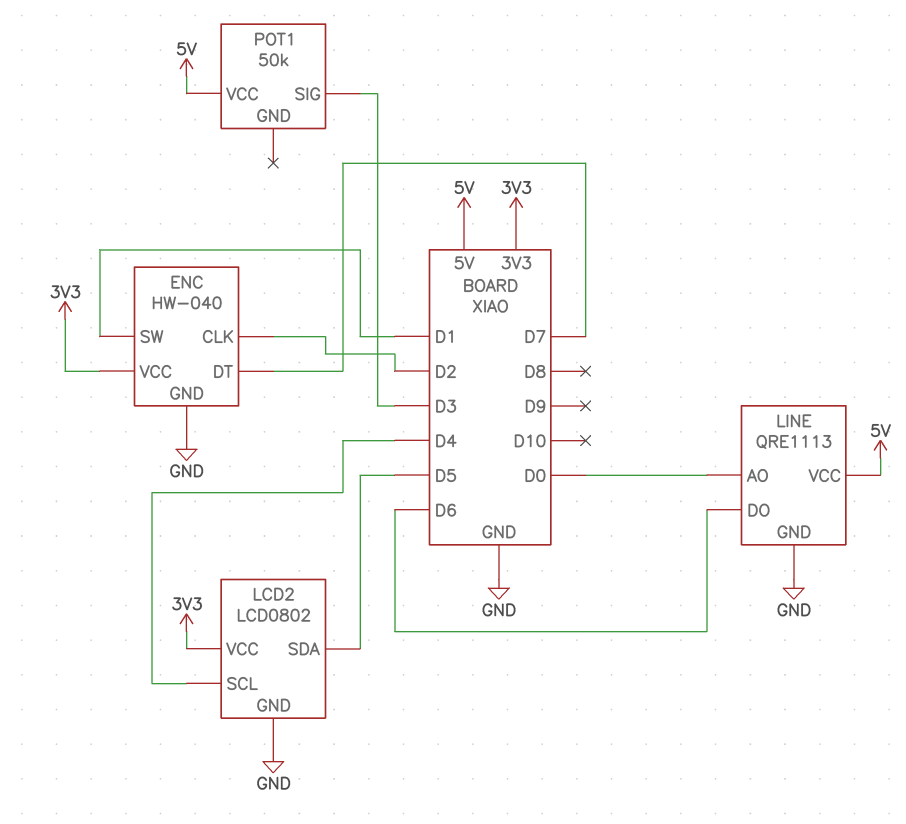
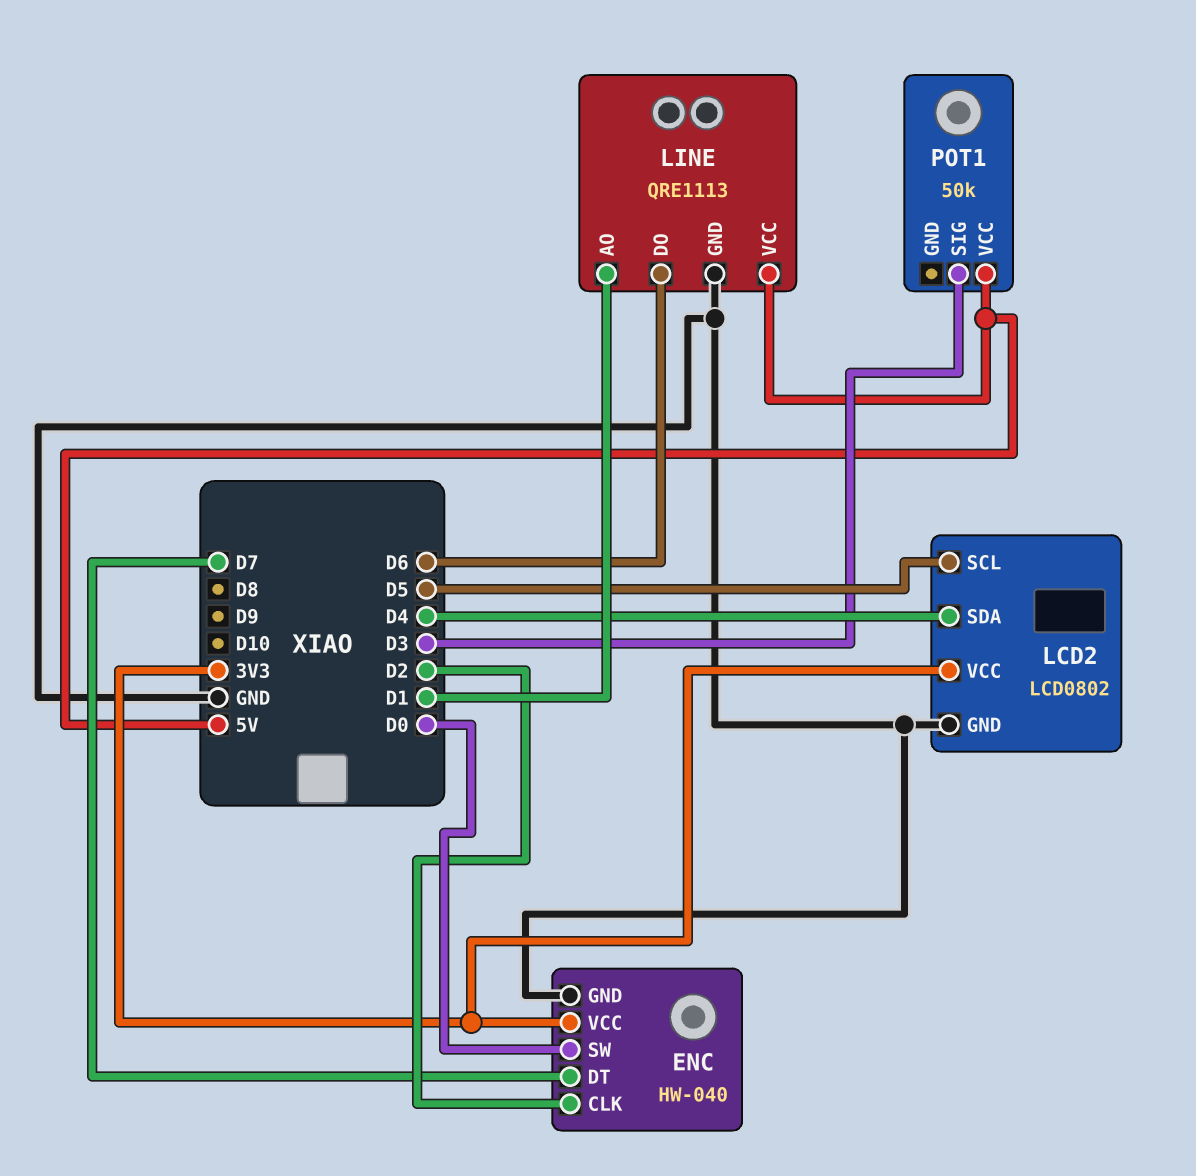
ENC pin SW: D1 -> D0
LCD2 pin SCL: D4 -> D5
LCD2 pin SDA: D5 -> D4
LINE pin AO: D0 -> D1

